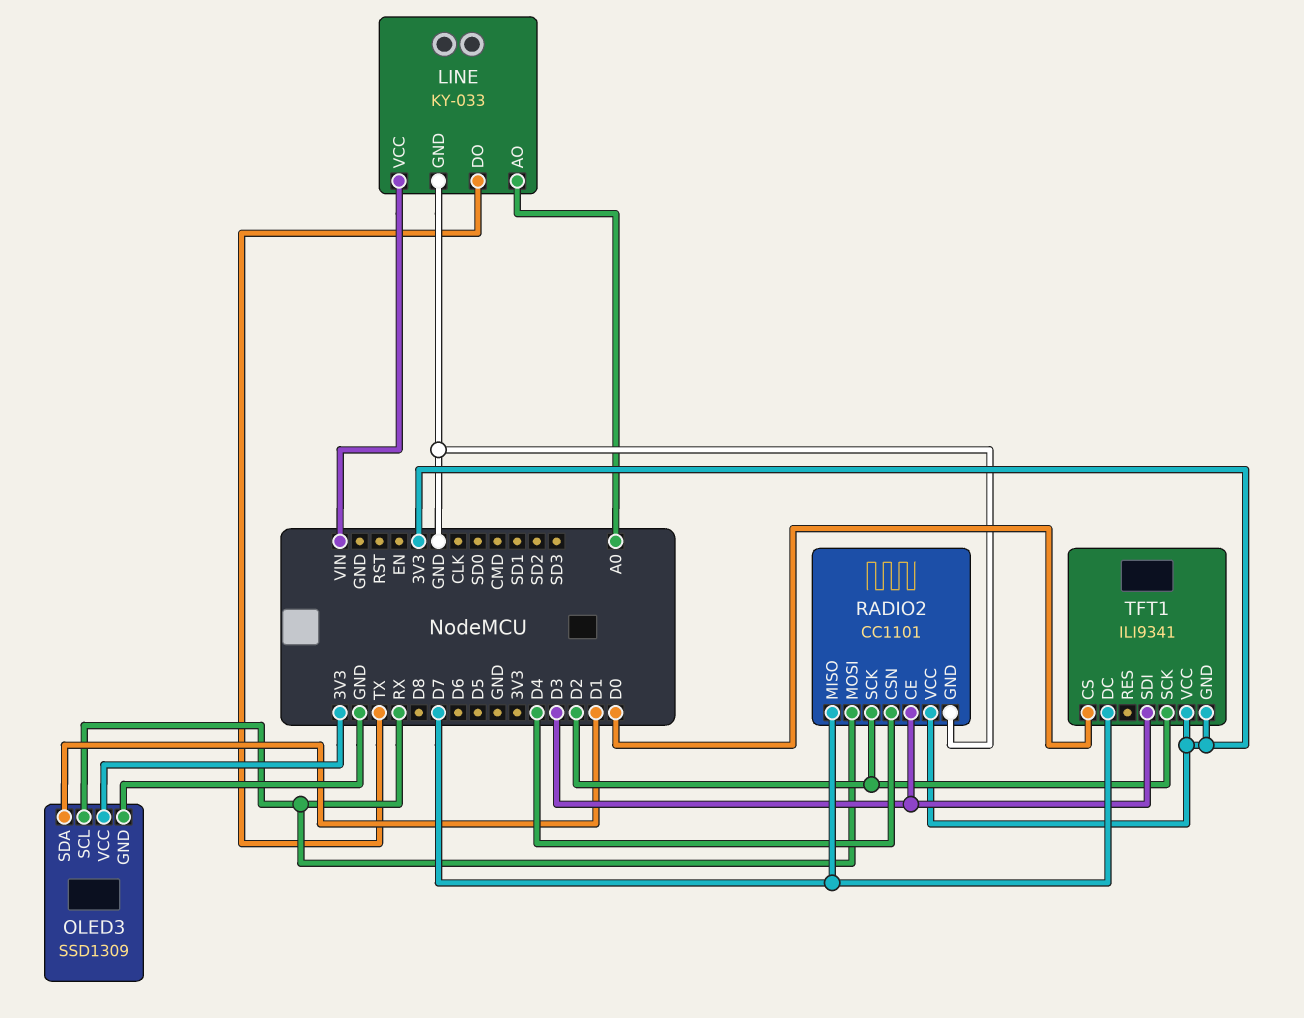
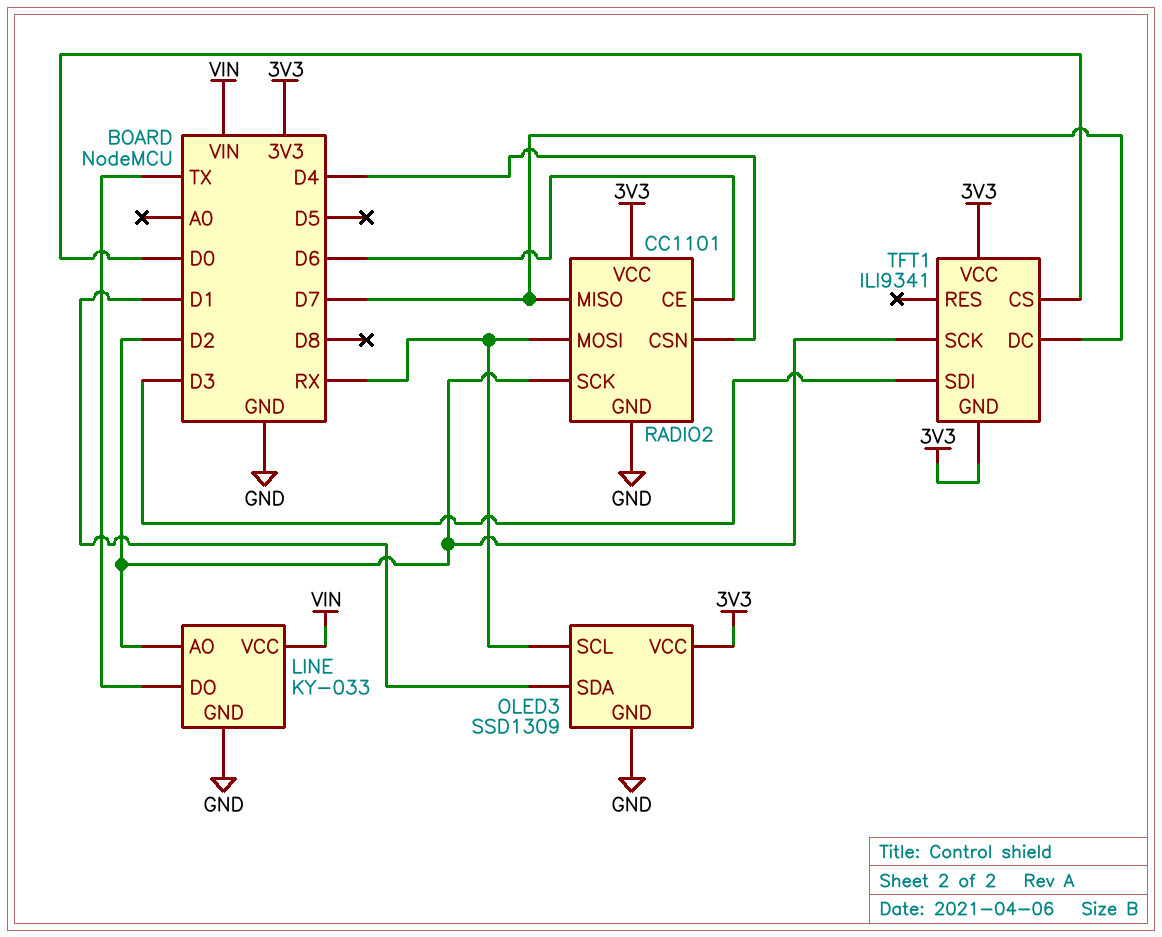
LINE pin AO: A0 -> D2
RADIO2 pin CE: D3 -> D6

